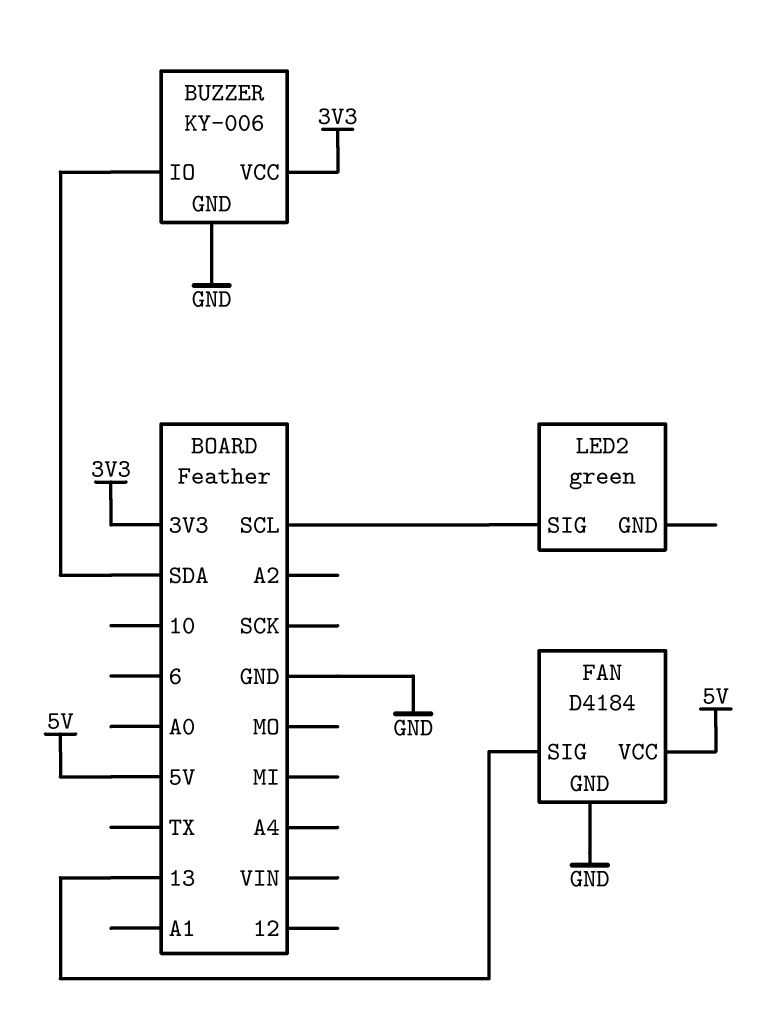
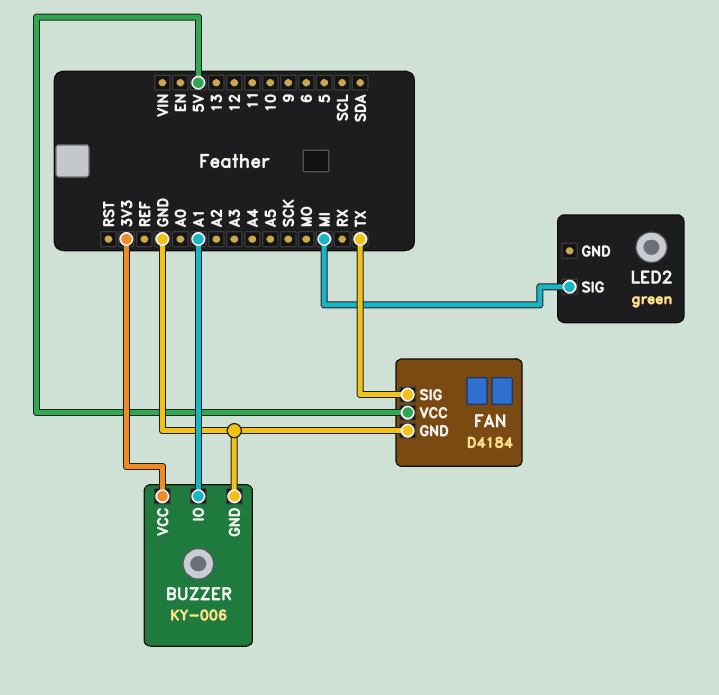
BUZZER pin IO: SDA -> A1
FAN pin SIG: 13 -> TX
LED2 pin SIG: SCL -> MI

